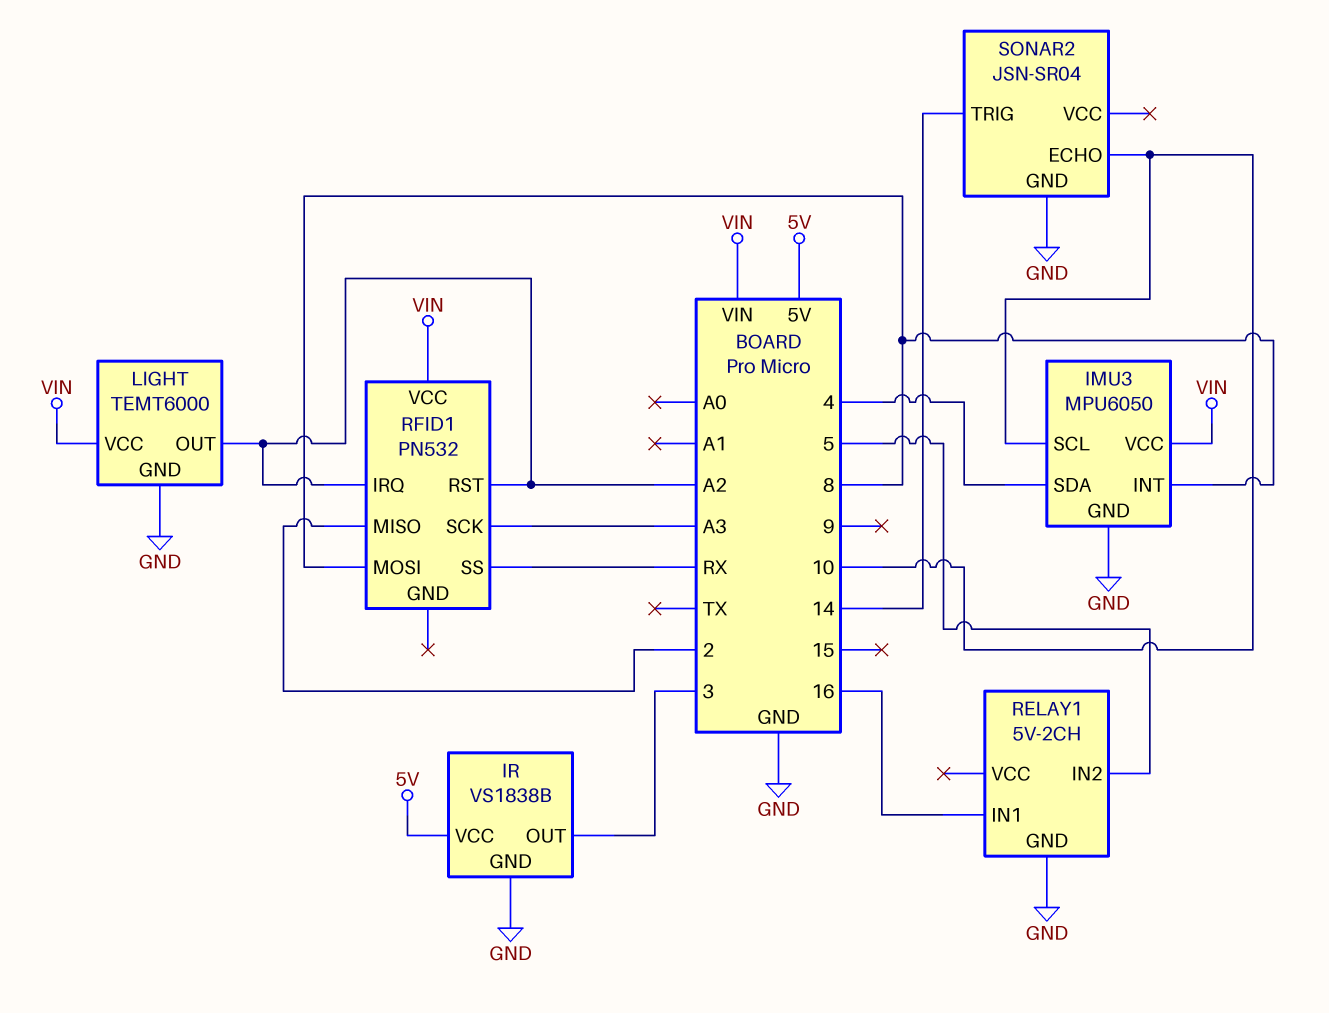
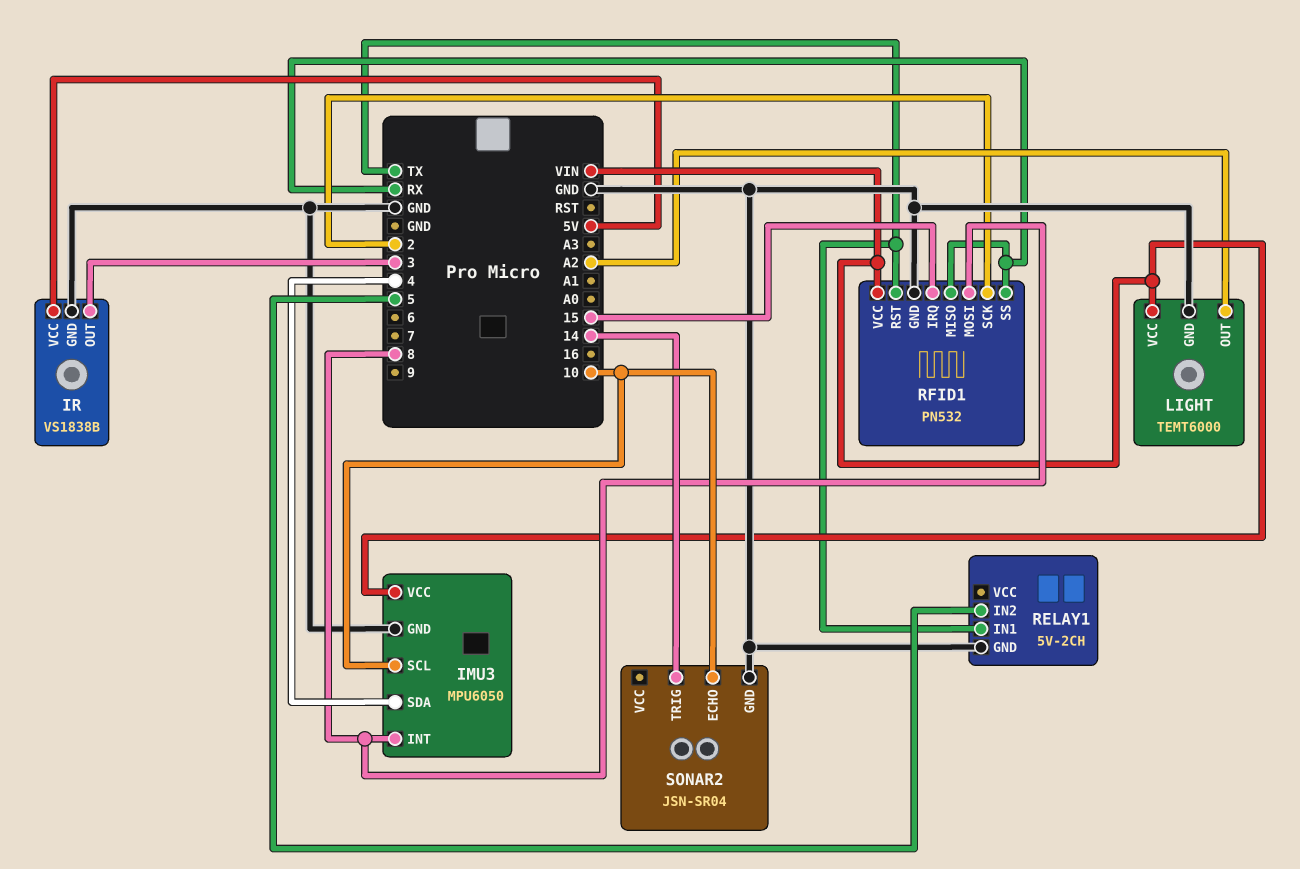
RELAY1 pin IN1: 16 -> TX
RFID1 pin GND: none -> GND
RFID1 pin IRQ: A2 -> 15
RFID1 pin MISO: 2 -> RX
RFID1 pin RST: A2 -> TX
RFID1 pin SCK: A3 -> 2

